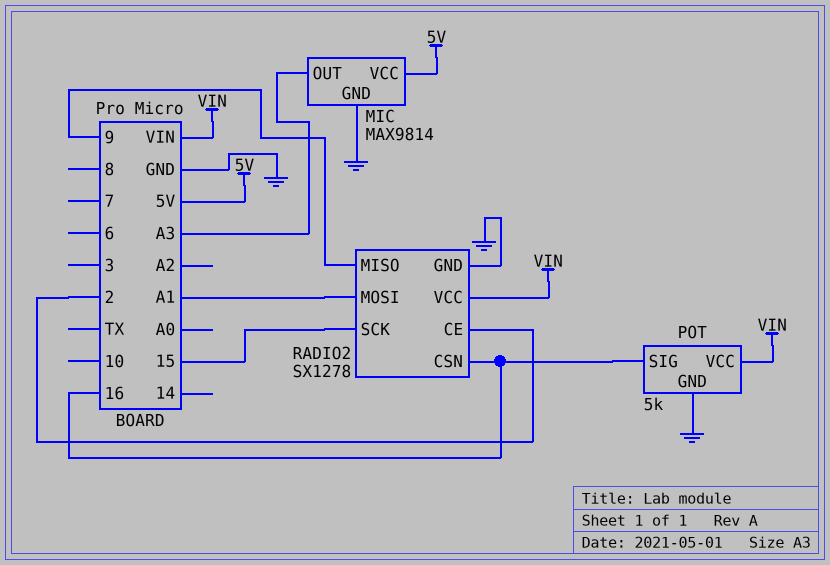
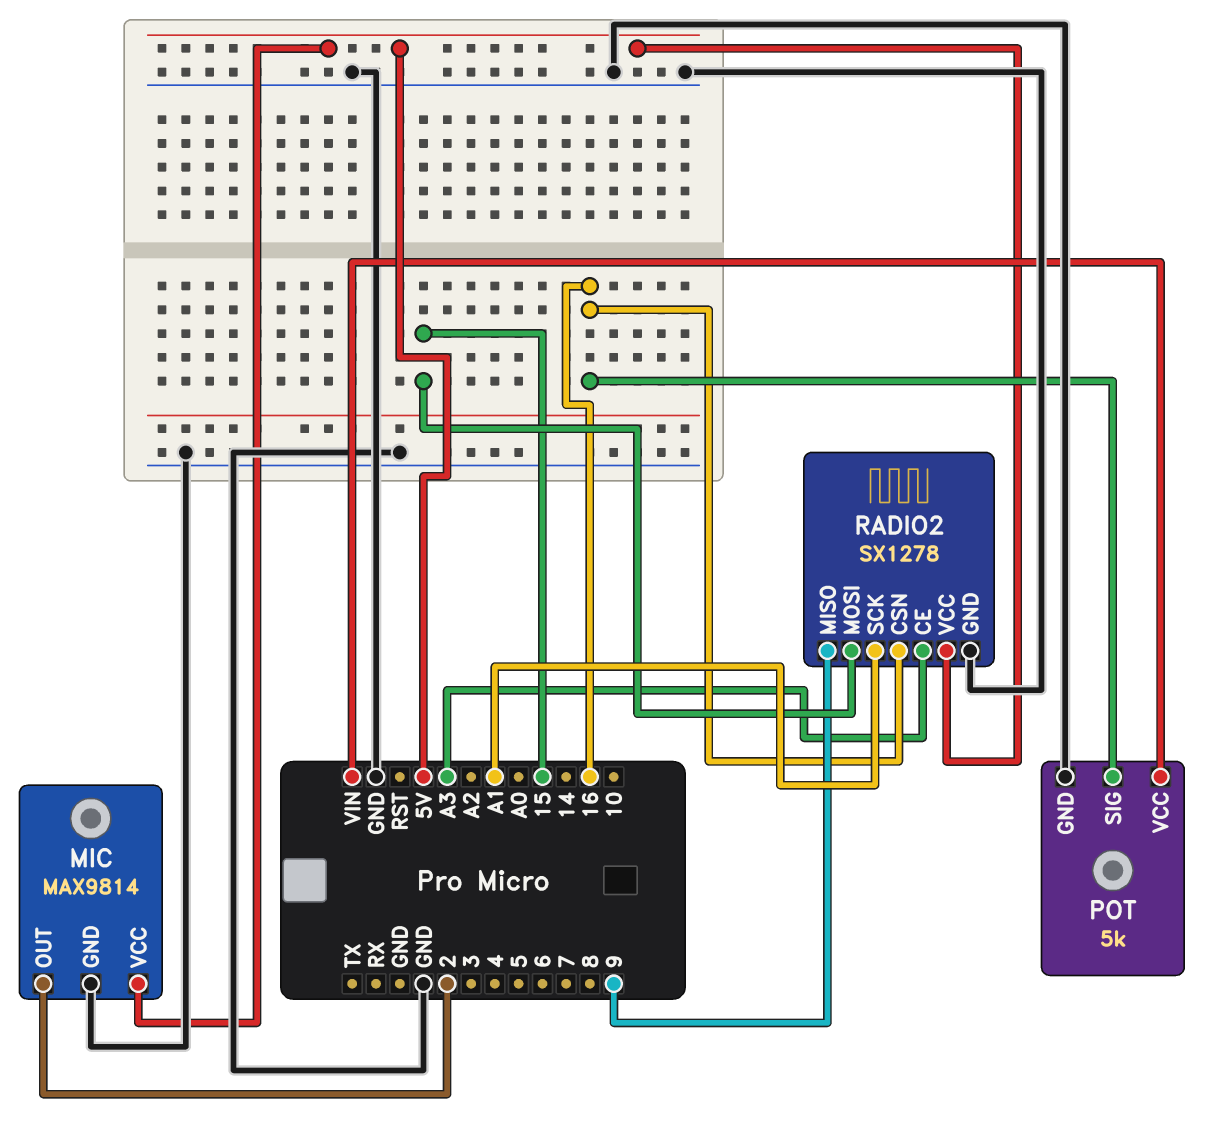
MIC pin OUT: A3 -> 2
RADIO2 pin CE: 2 -> A3
RADIO2 pin MOSI: A1 -> 15
RADIO2 pin SCK: 15 -> A1
RADIO2 pin VCC: VIN -> 5V

